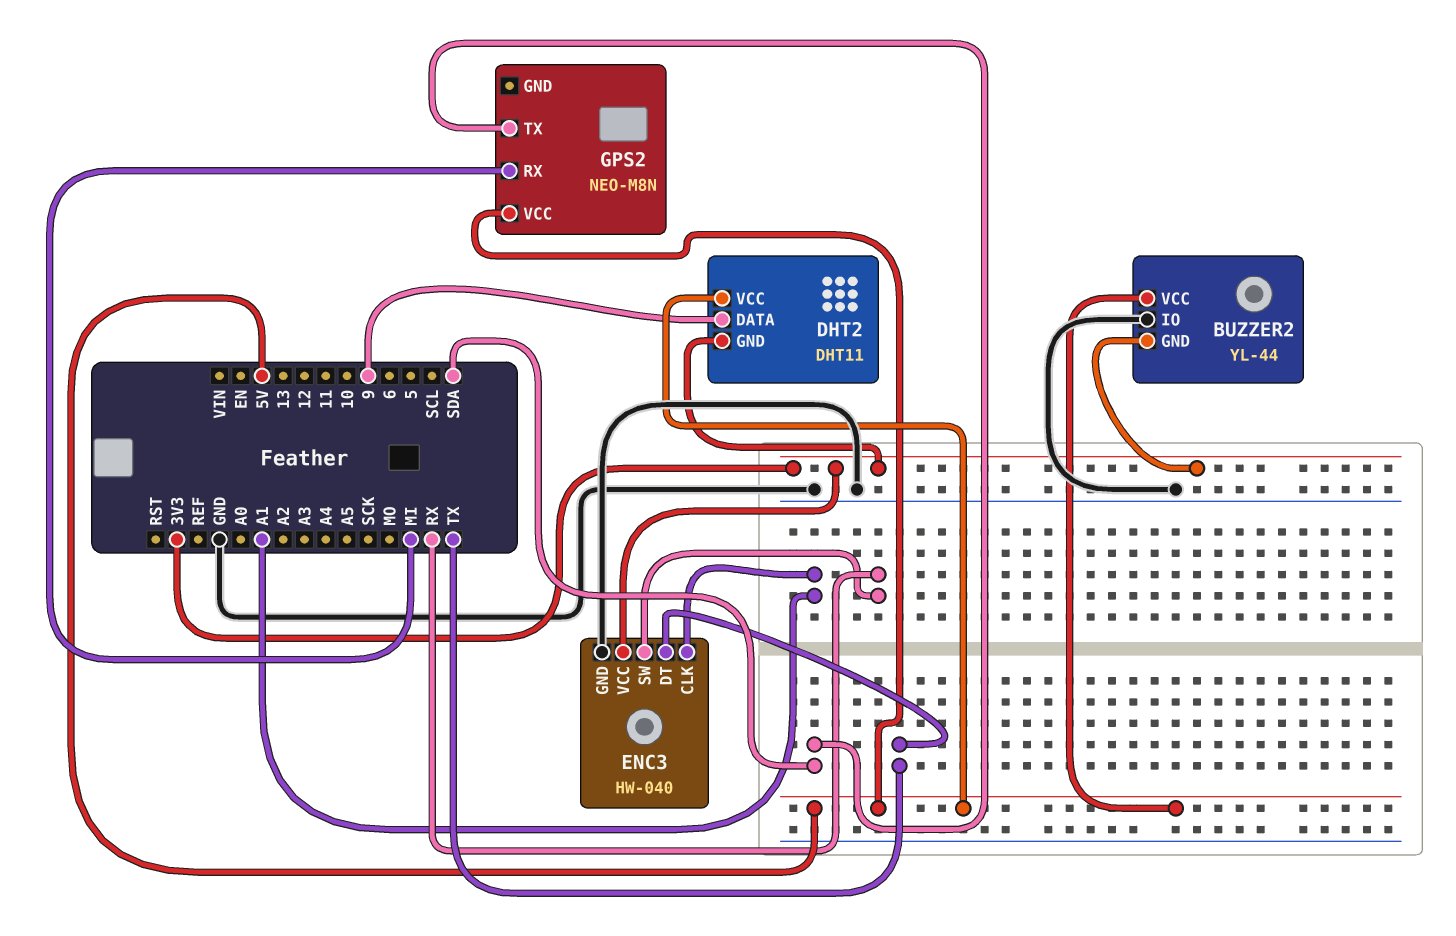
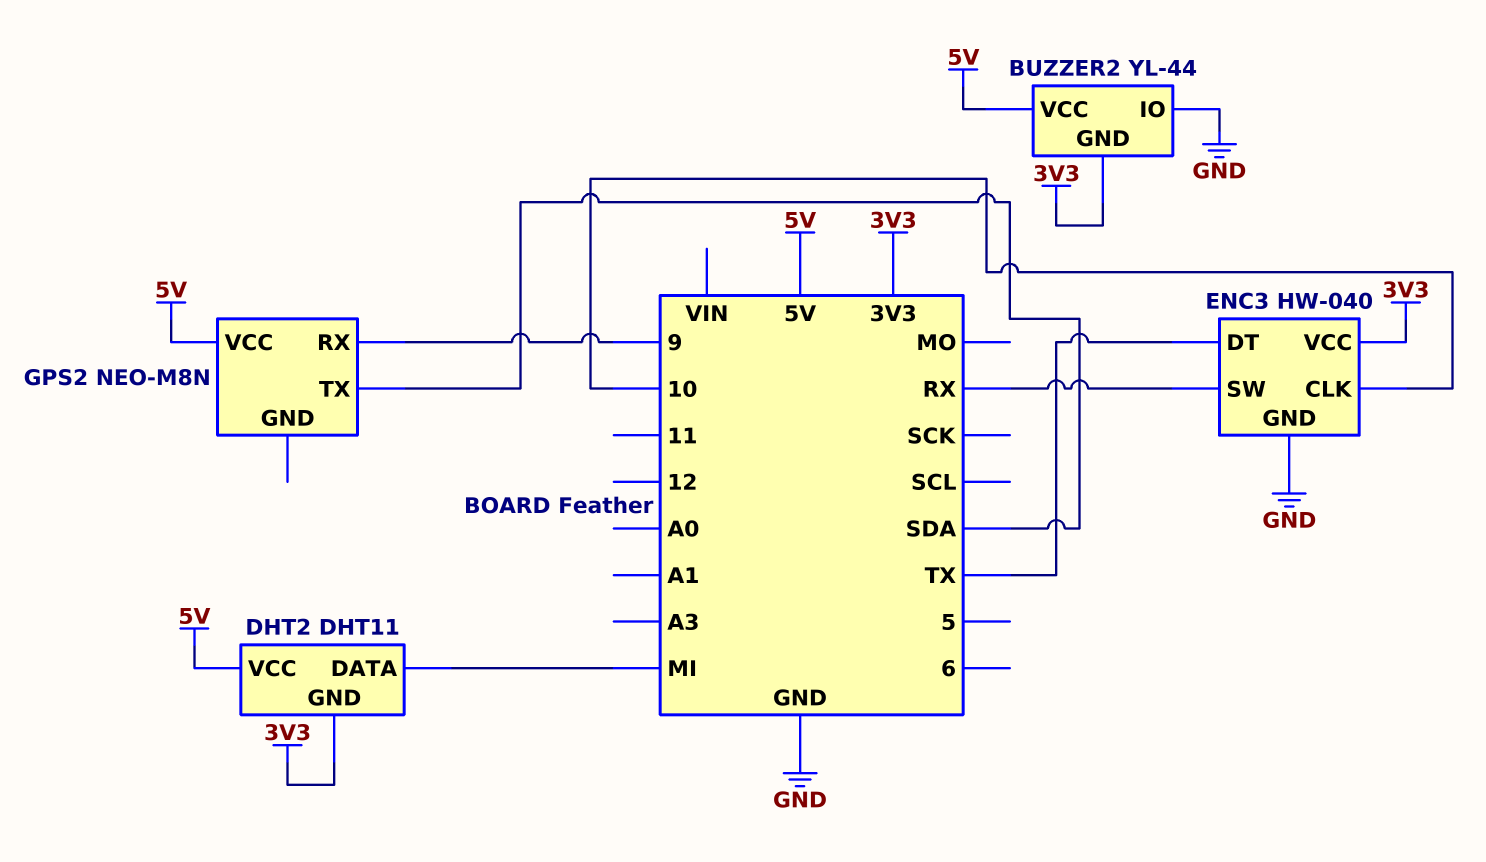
DHT2 pin DATA: 9 -> MI
ENC3 pin CLK: A1 -> 10
GPS2 pin RX: MI -> 9

